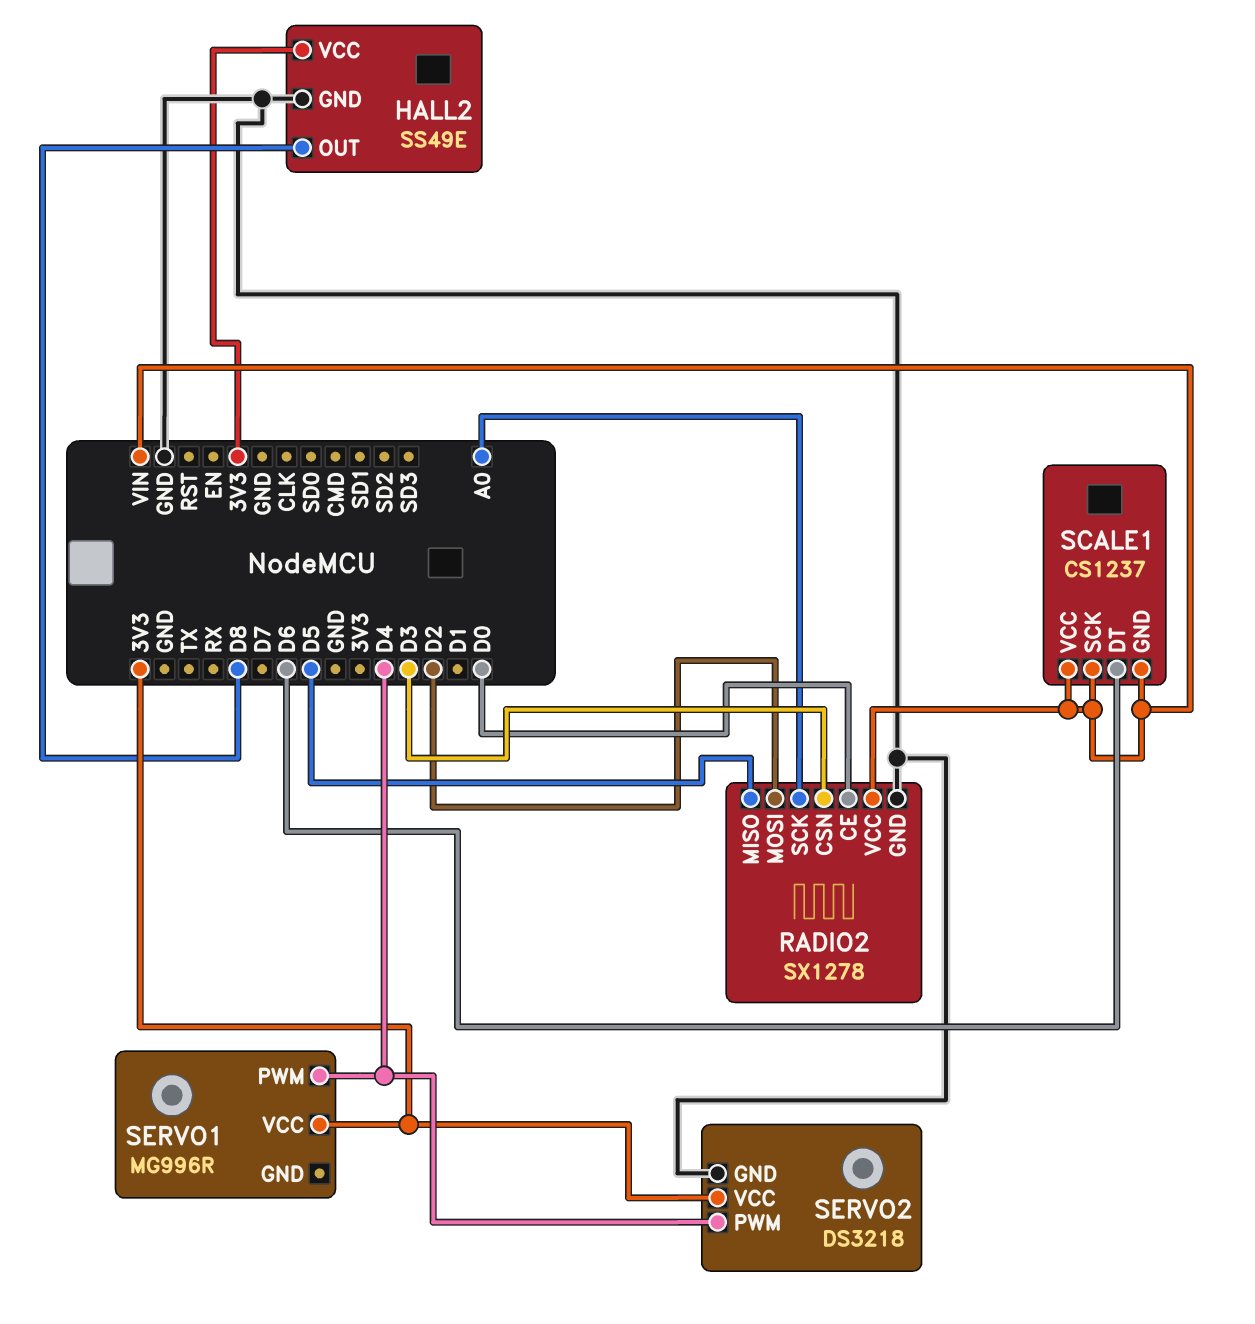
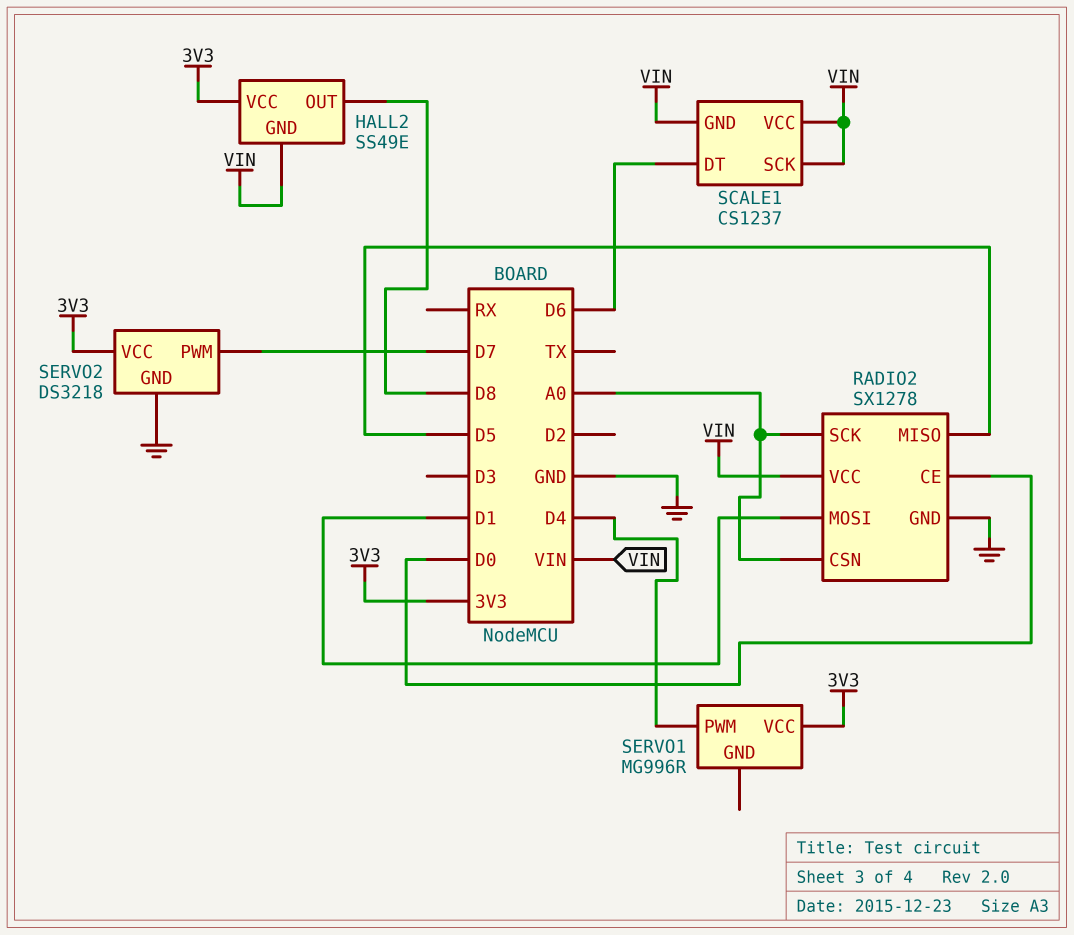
HALL2 pin GND: GND -> VIN
RADIO2 pin CSN: D3 -> A0
RADIO2 pin MOSI: D2 -> D1
SERVO2 pin PWM: D4 -> D7

